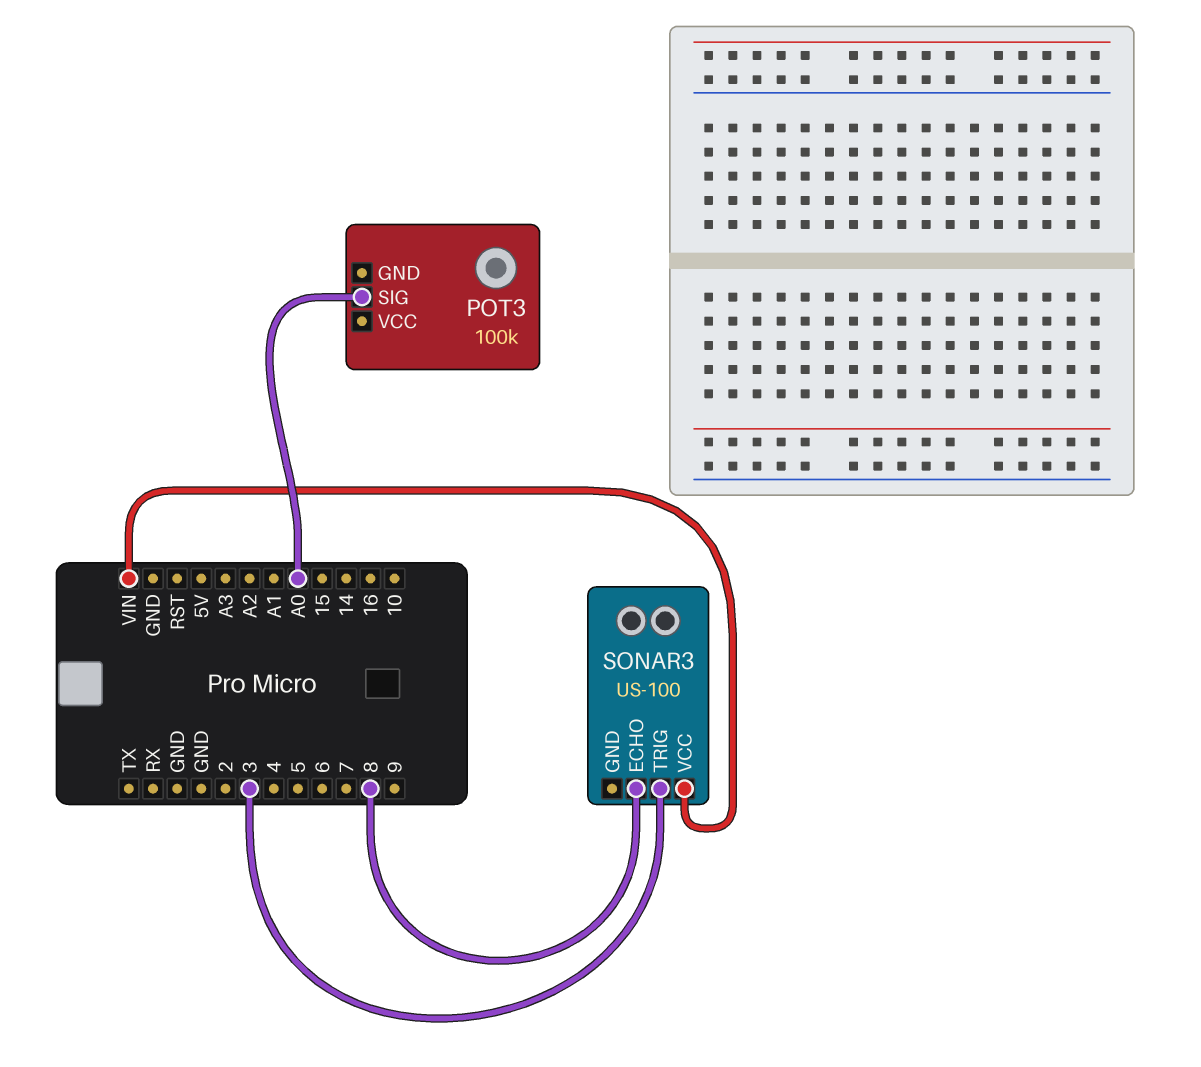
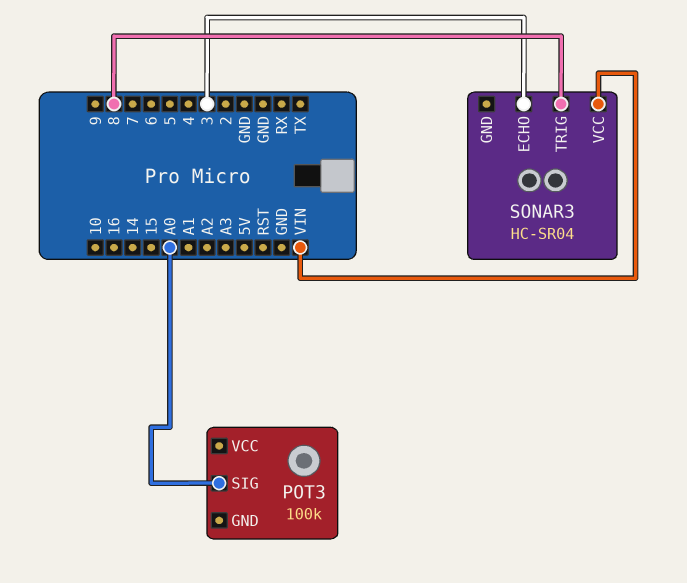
SONAR3: US-100 -> HC-SR04
SONAR3 pin ECHO: 8 -> 3
SONAR3 pin TRIG: 3 -> 8

